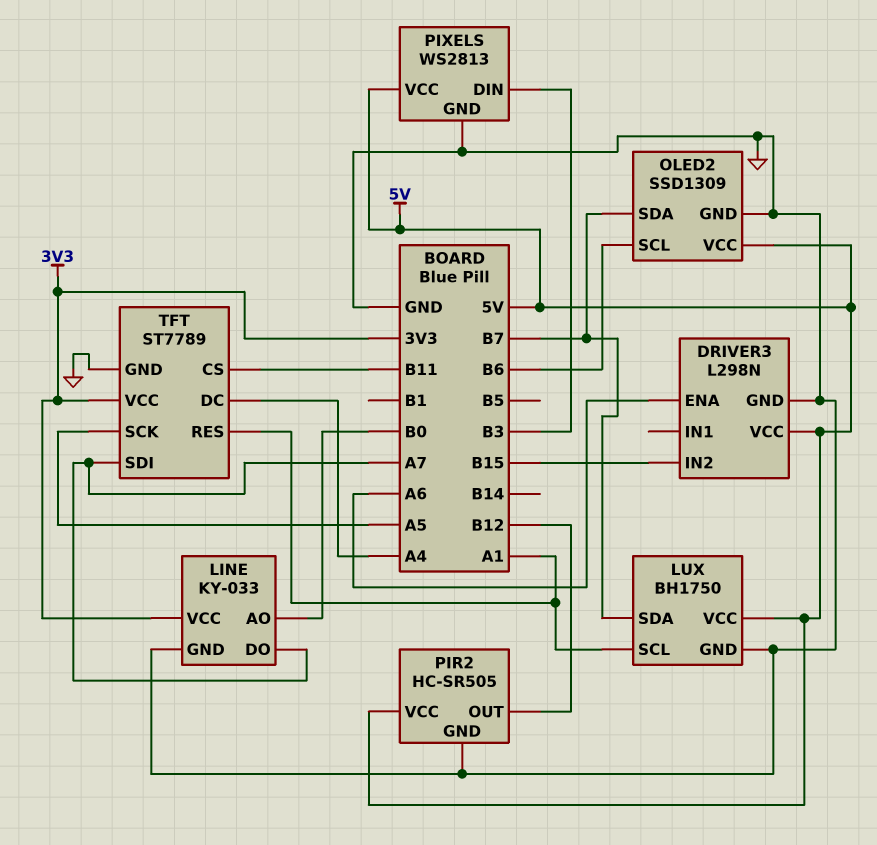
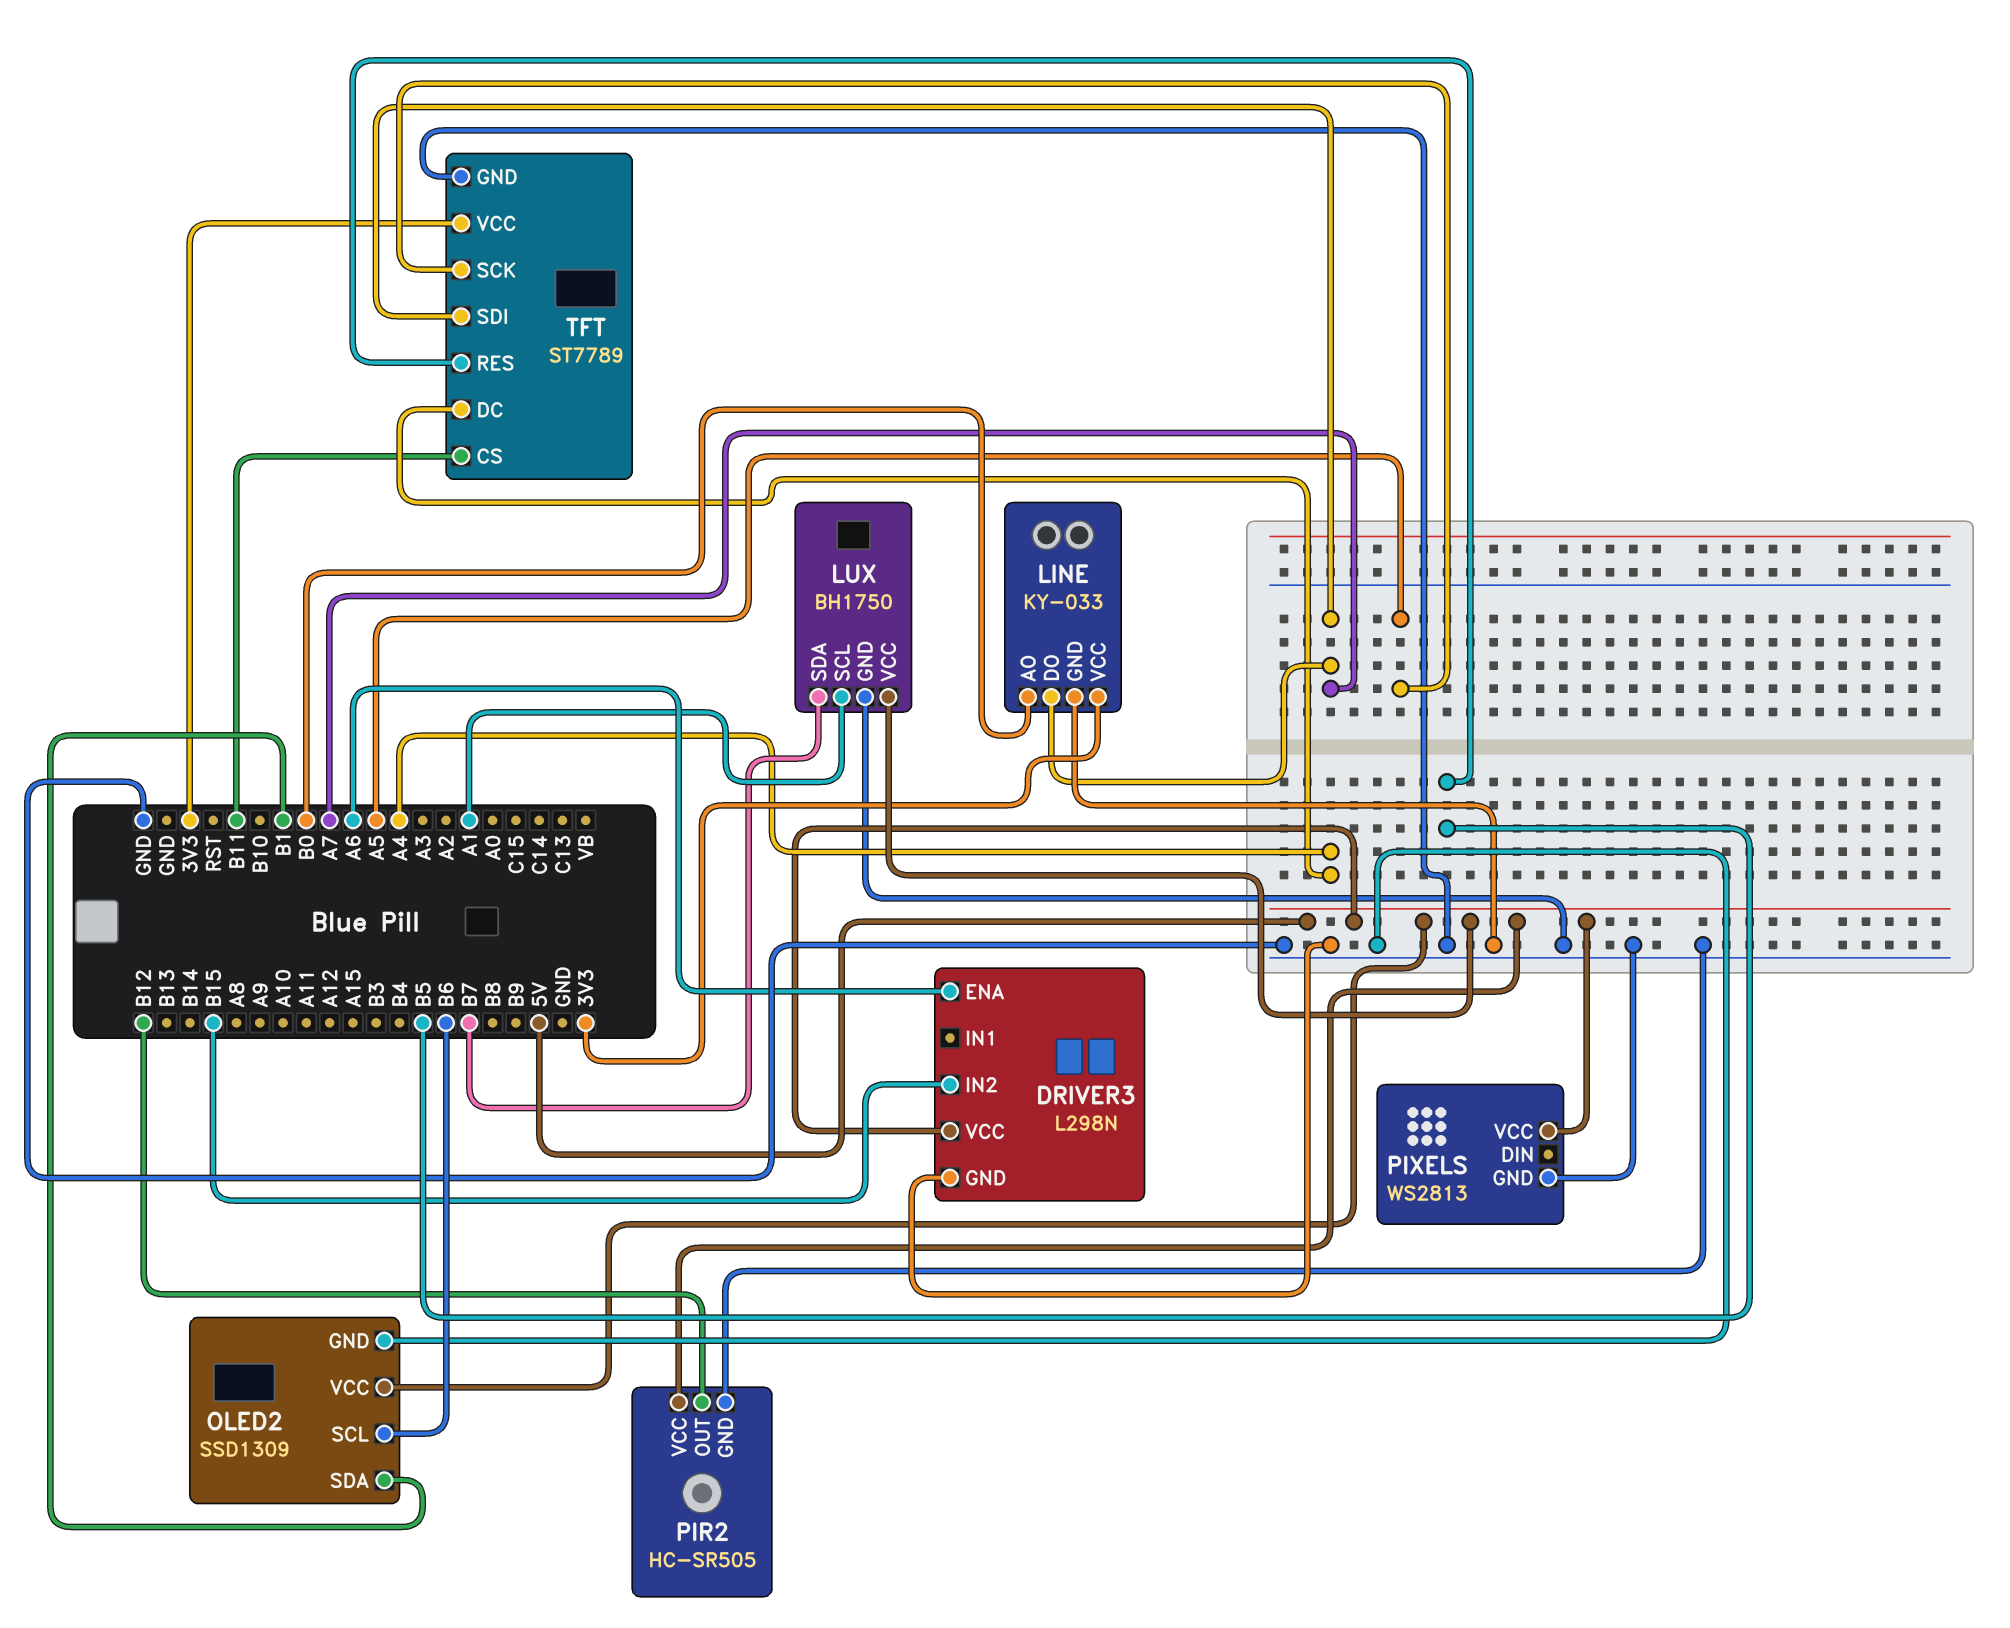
OLED2 pin SDA: B7 -> B1
PIXELS pin DIN: B3 -> none
TFT pin RES: A1 -> B5

